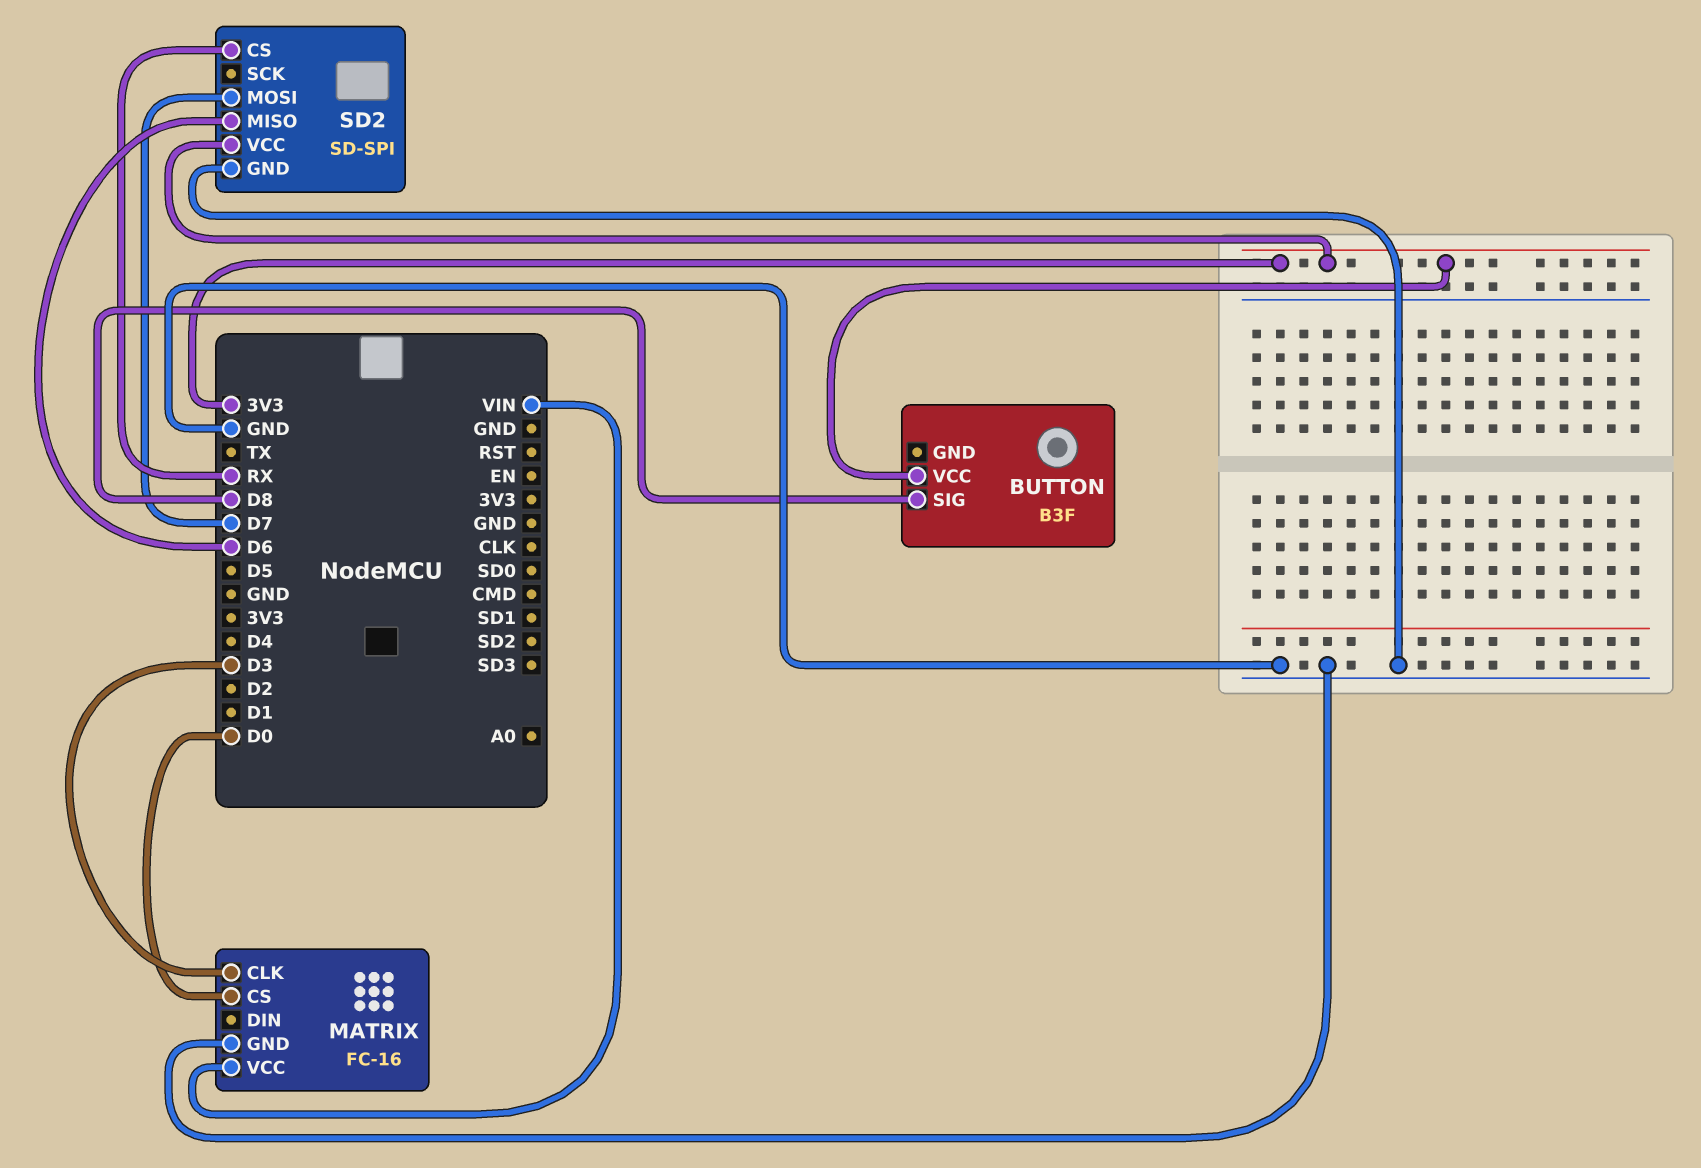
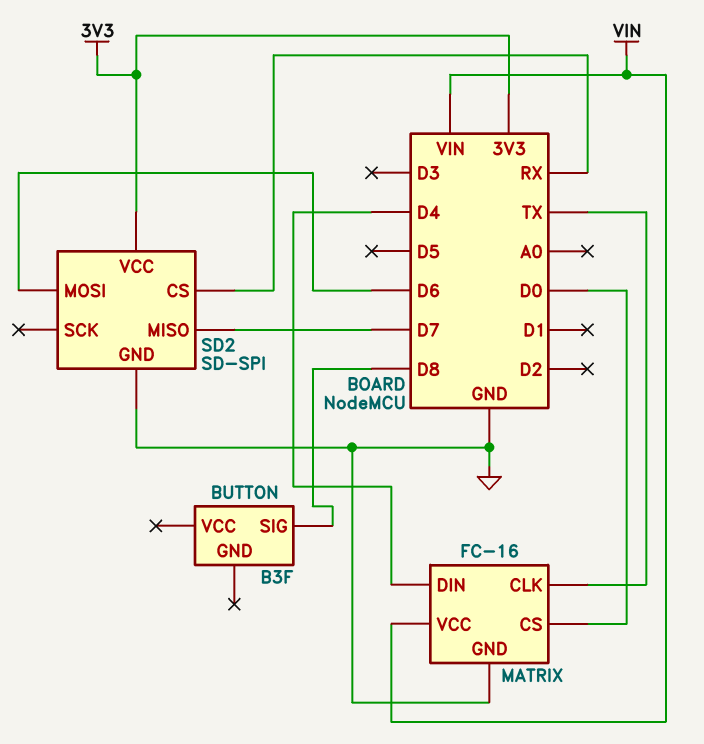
BUTTON pin VCC: 3V3 -> none
MATRIX pin CLK: D3 -> TX
MATRIX pin DIN: none -> D4
SD2 pin MISO: D6 -> D7
SD2 pin MOSI: D7 -> D6

